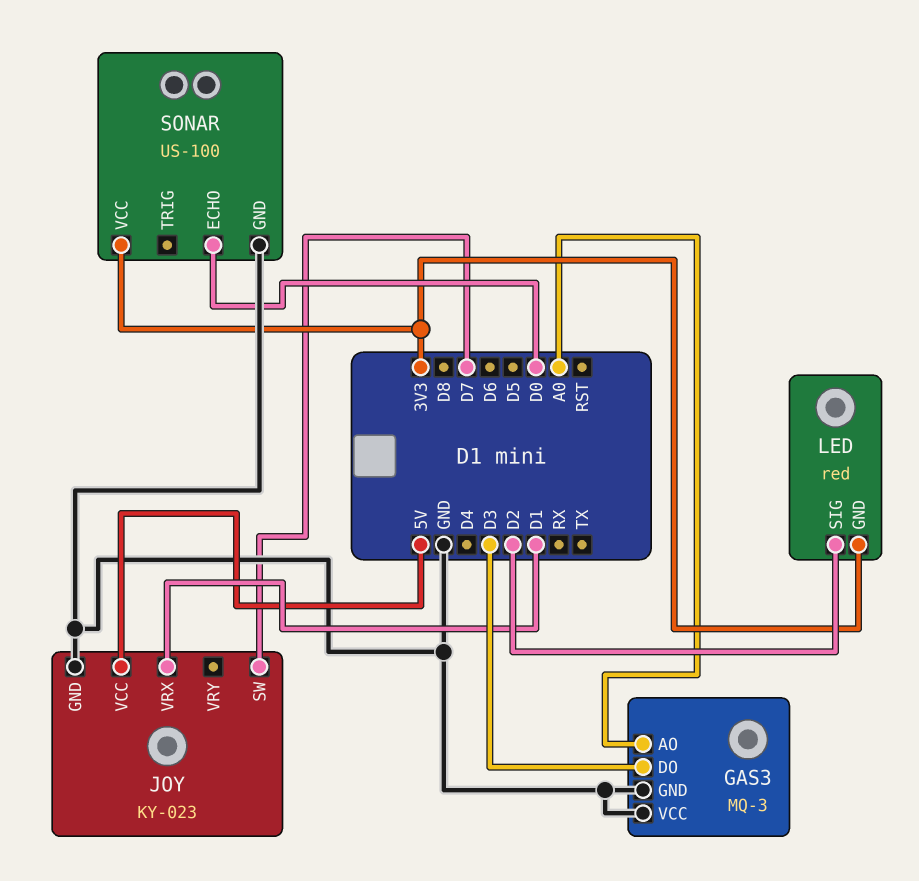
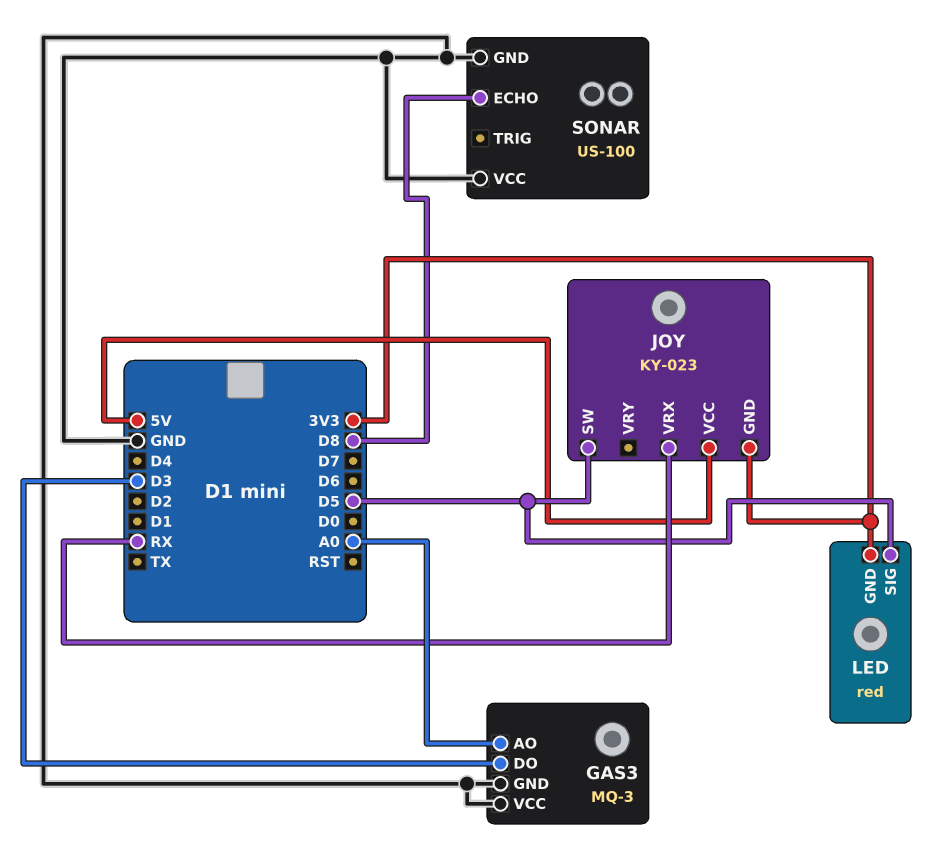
JOY pin GND: GND -> 3V3
JOY pin SW: D7 -> D5
JOY pin VRX: D1 -> RX
LED pin SIG: D2 -> D5
SONAR pin ECHO: D0 -> D8
SONAR pin VCC: 3V3 -> GND

